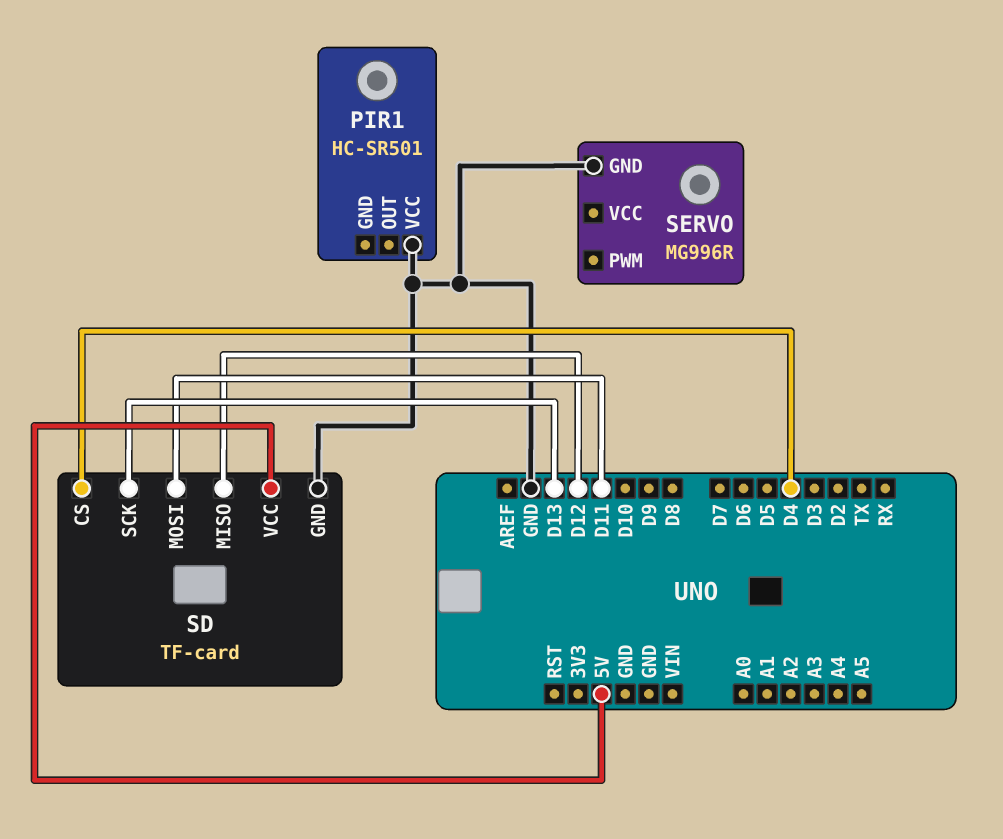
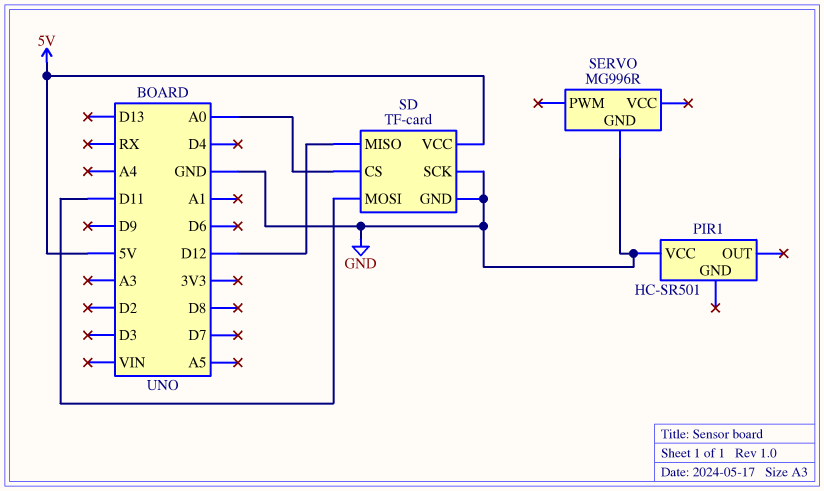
SD pin CS: D4 -> A0
SD pin SCK: D13 -> GND

